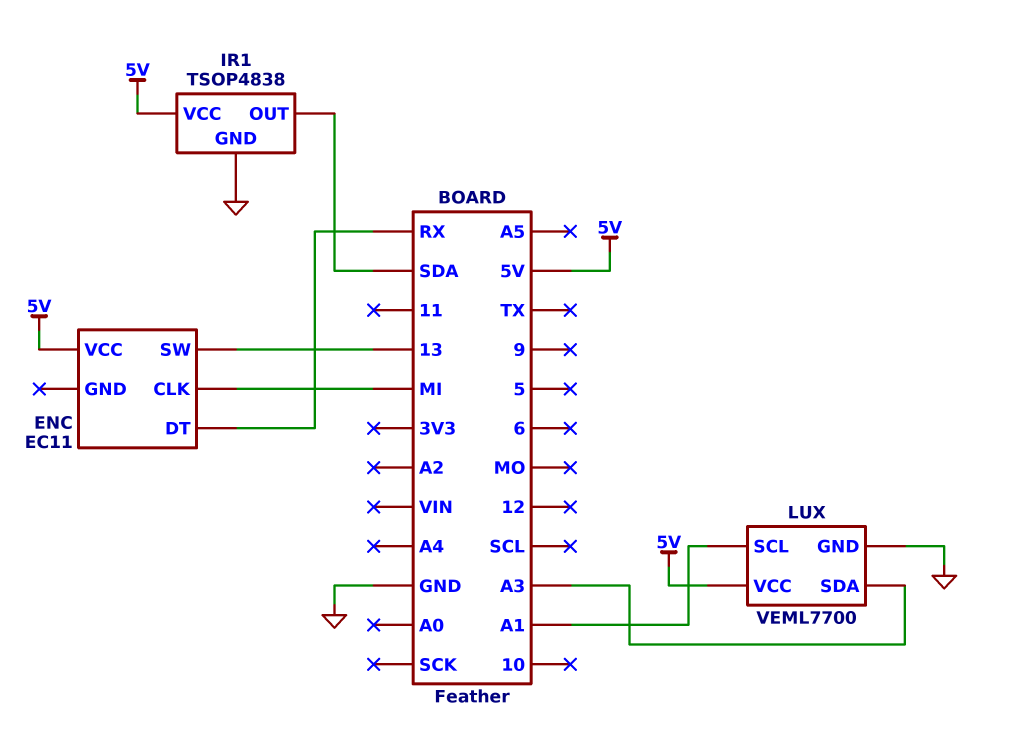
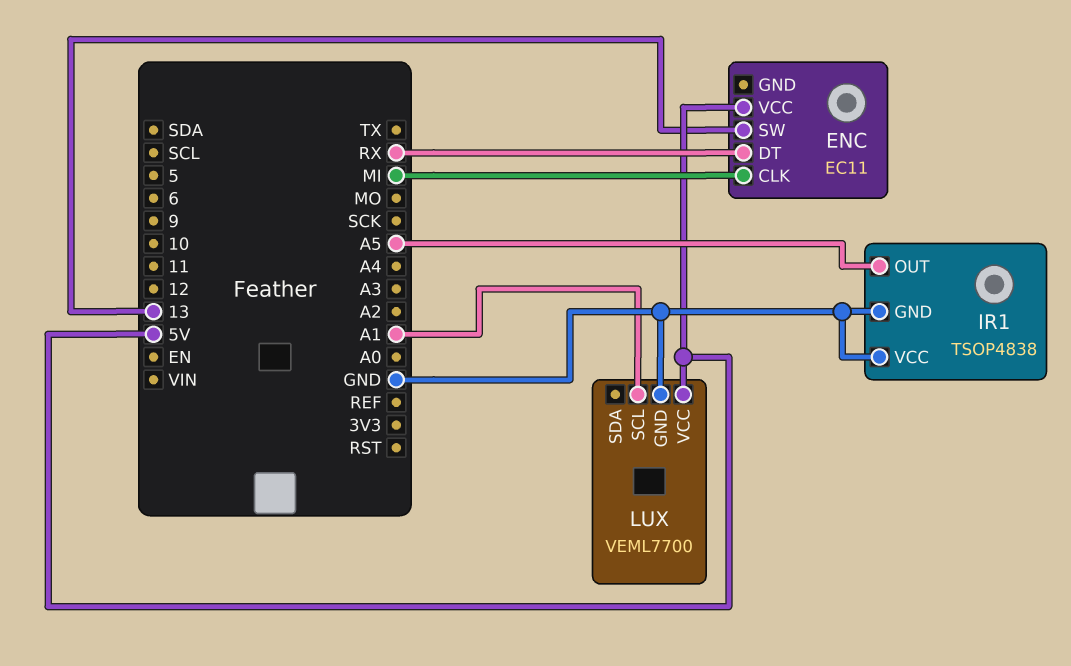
IR1 pin OUT: SDA -> A5
IR1 pin VCC: 5V -> GND
LUX pin SDA: A3 -> none

